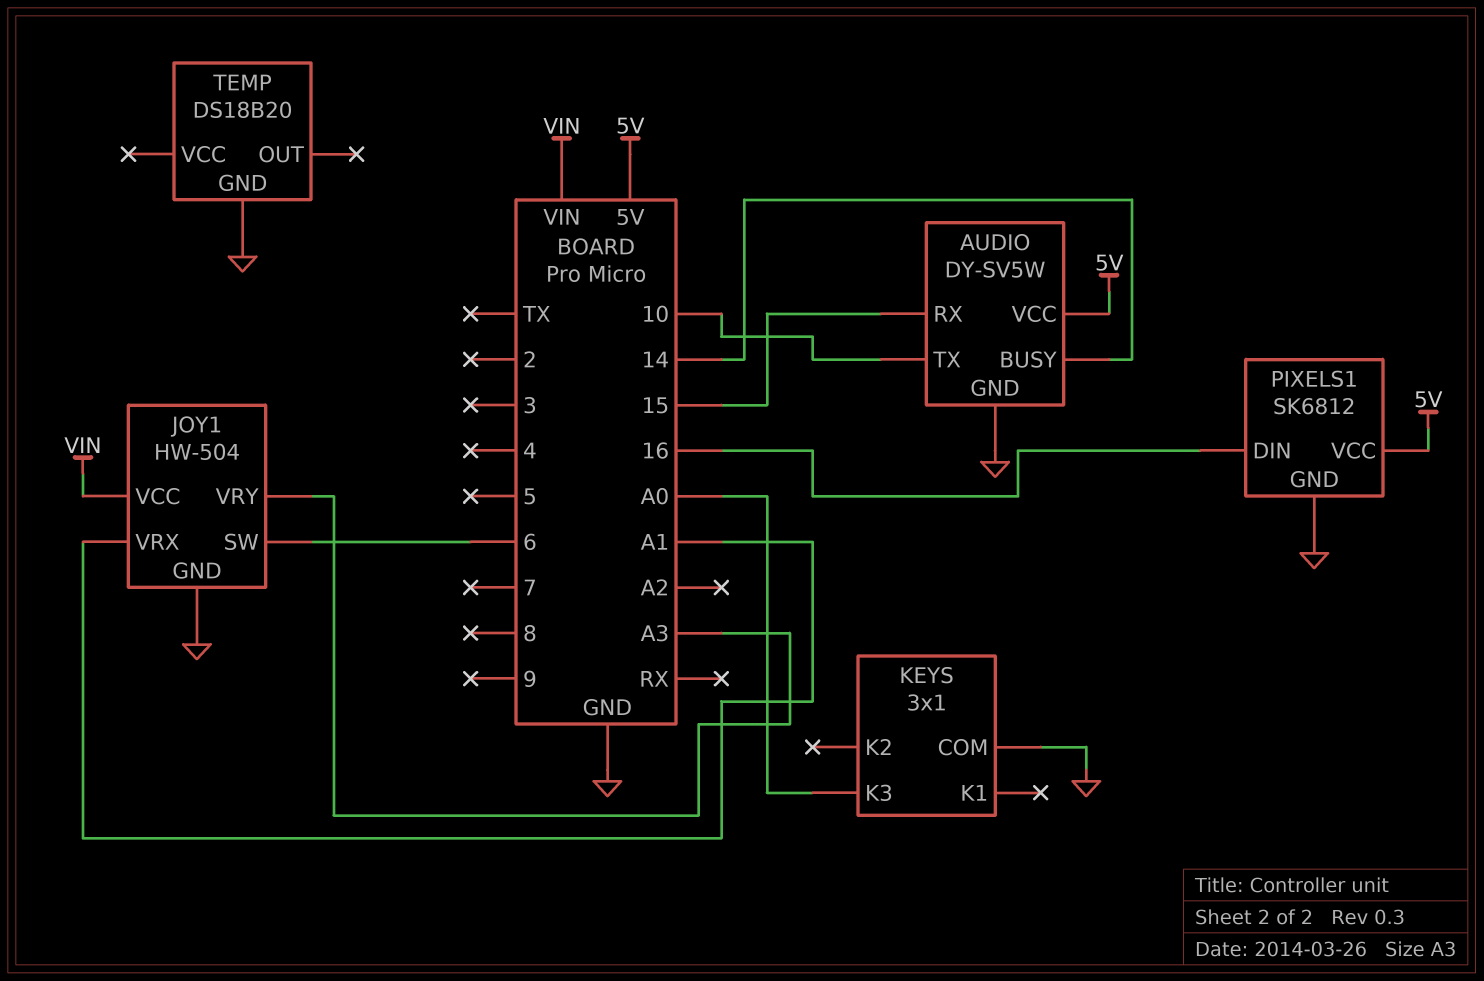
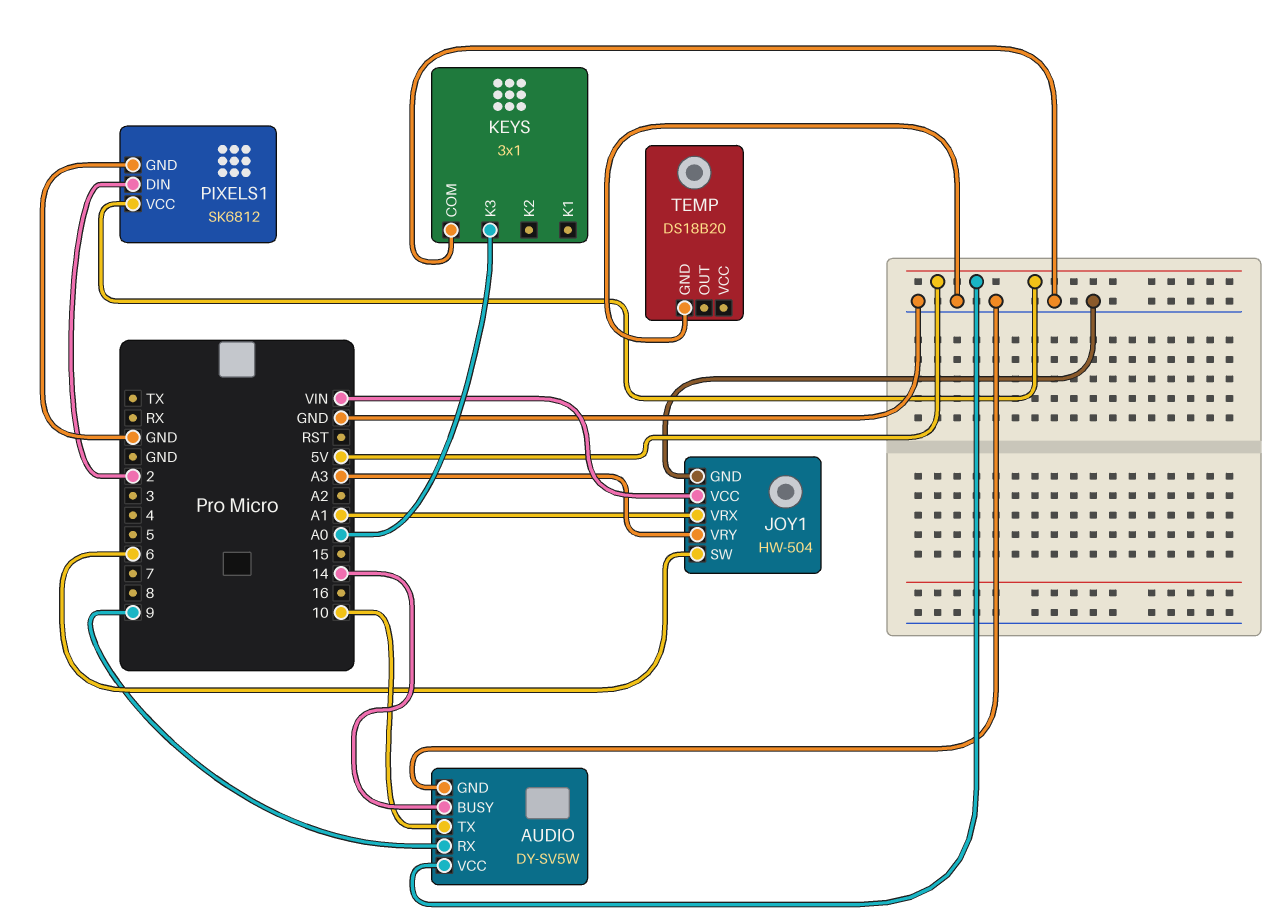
AUDIO pin RX: 15 -> 9
PIXELS1 pin DIN: 16 -> 2

